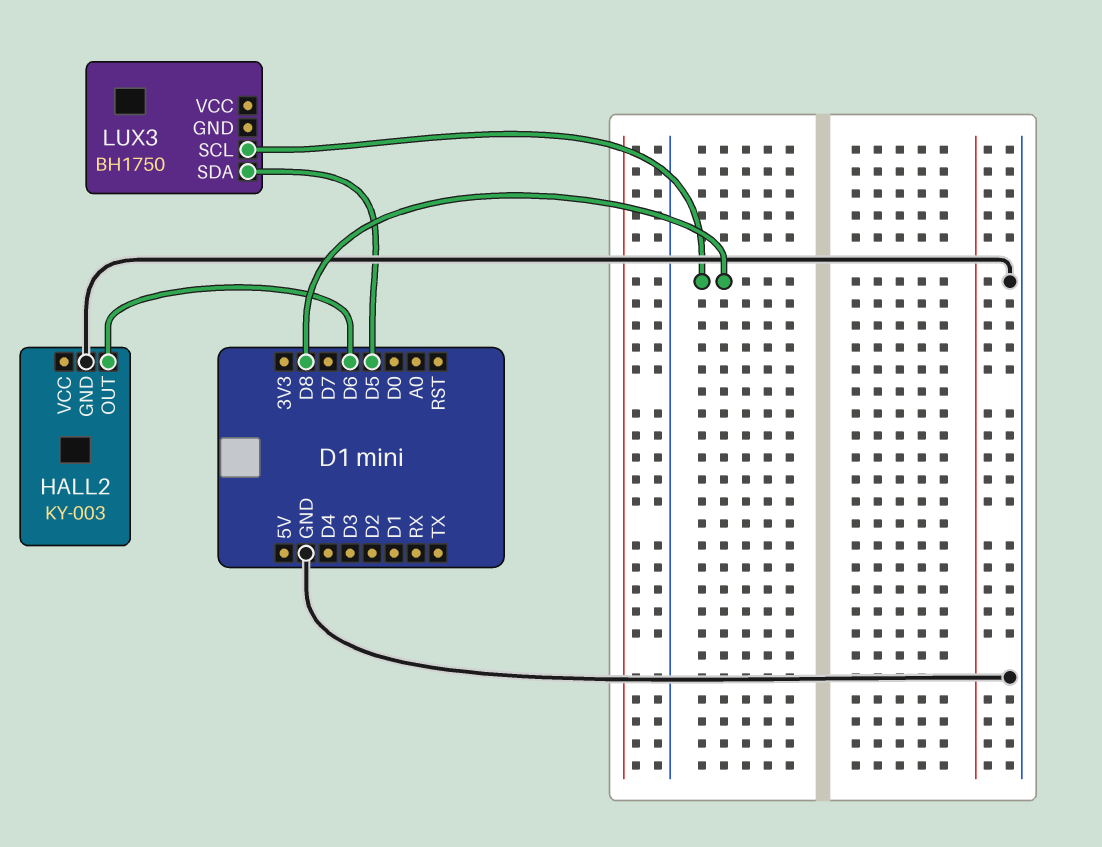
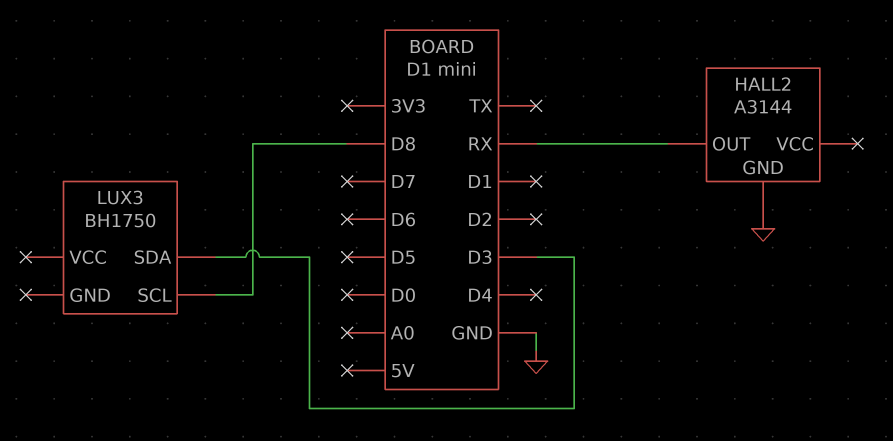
HALL2: KY-003 -> A3144
HALL2 pin OUT: D6 -> RX
LUX3 pin SDA: D5 -> D3

